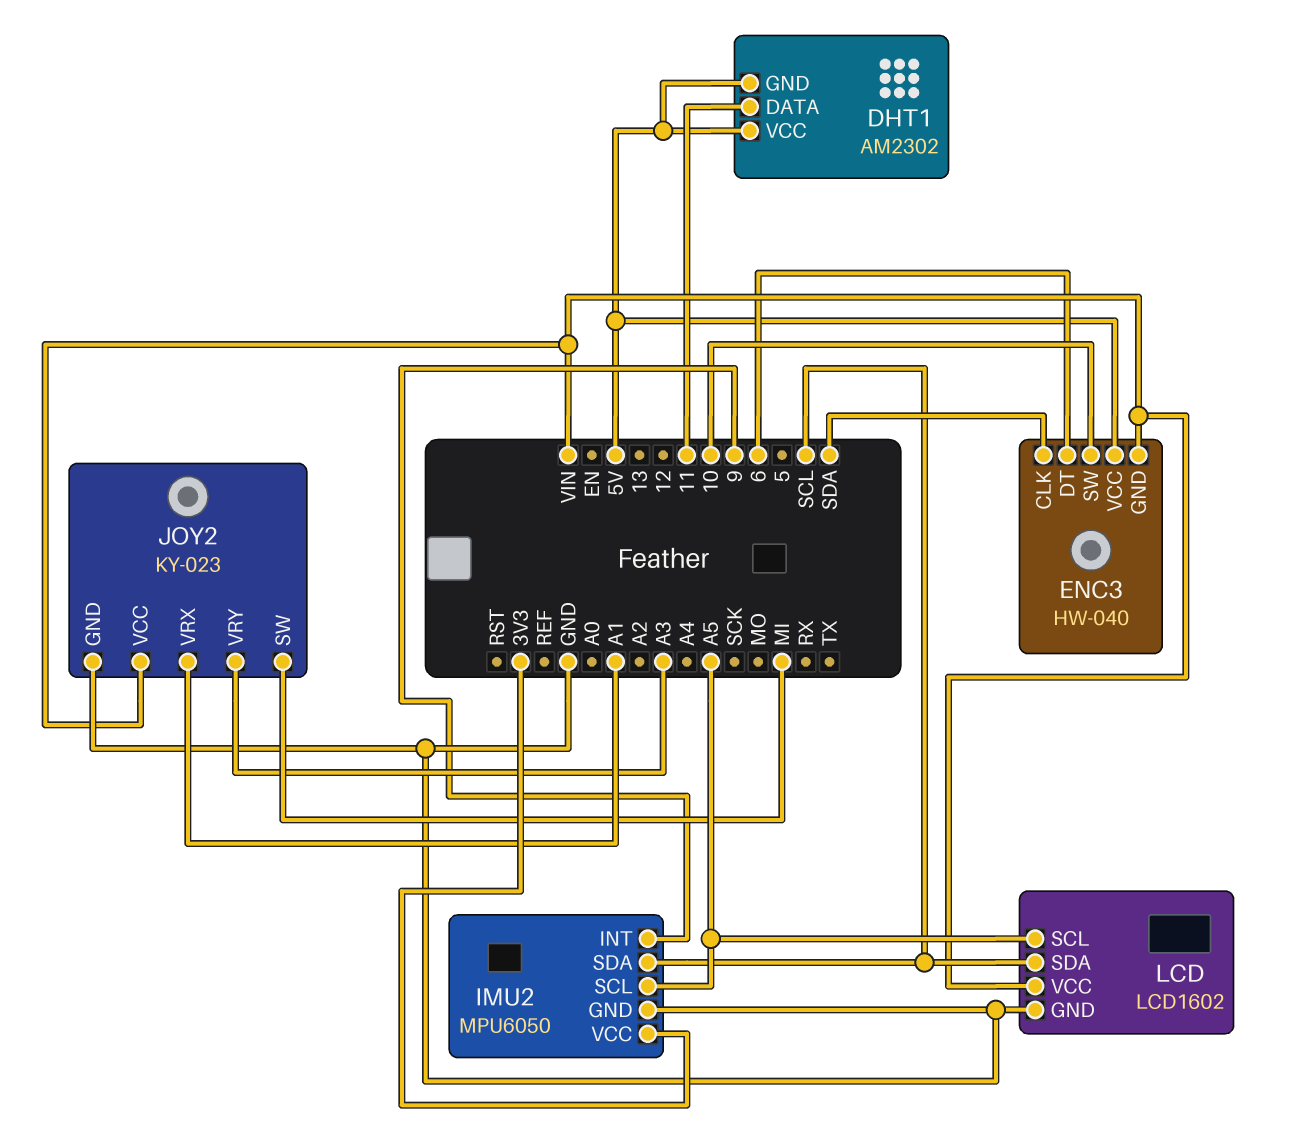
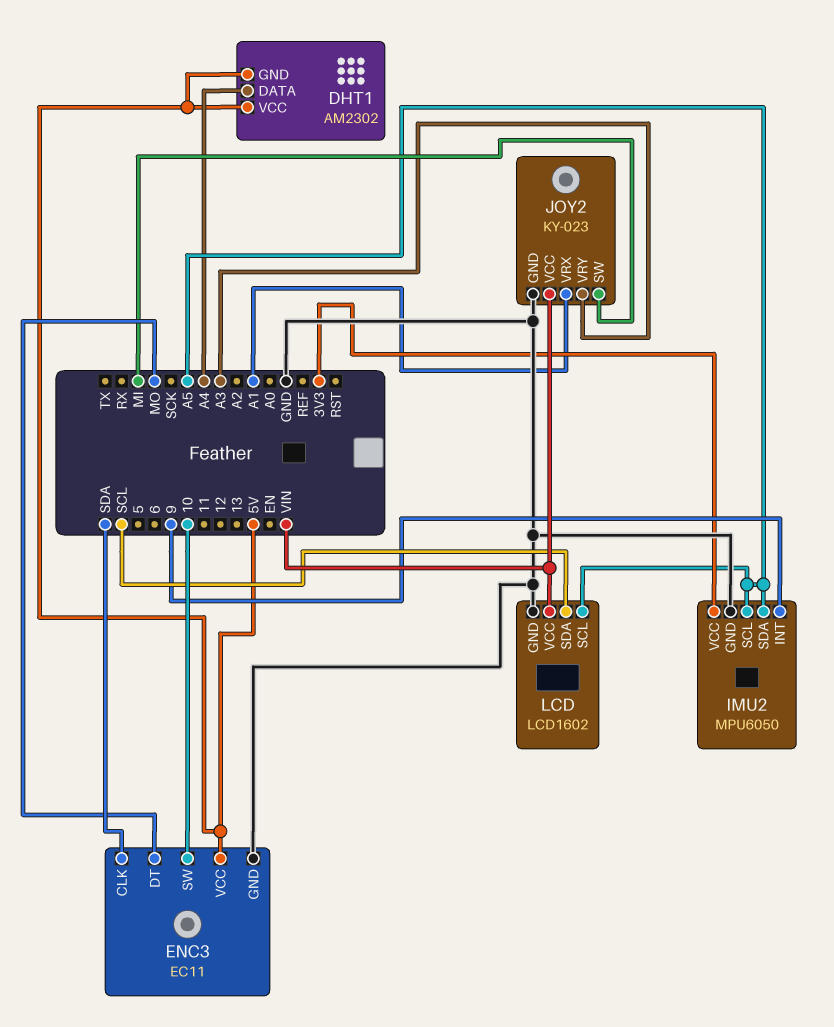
DHT1 pin DATA: 11 -> A4
ENC3: HW-040 -> EC11
ENC3 pin DT: 6 -> MO
ENC3 pin GND: VIN -> GND
IMU2 pin SDA: SCL -> A5

